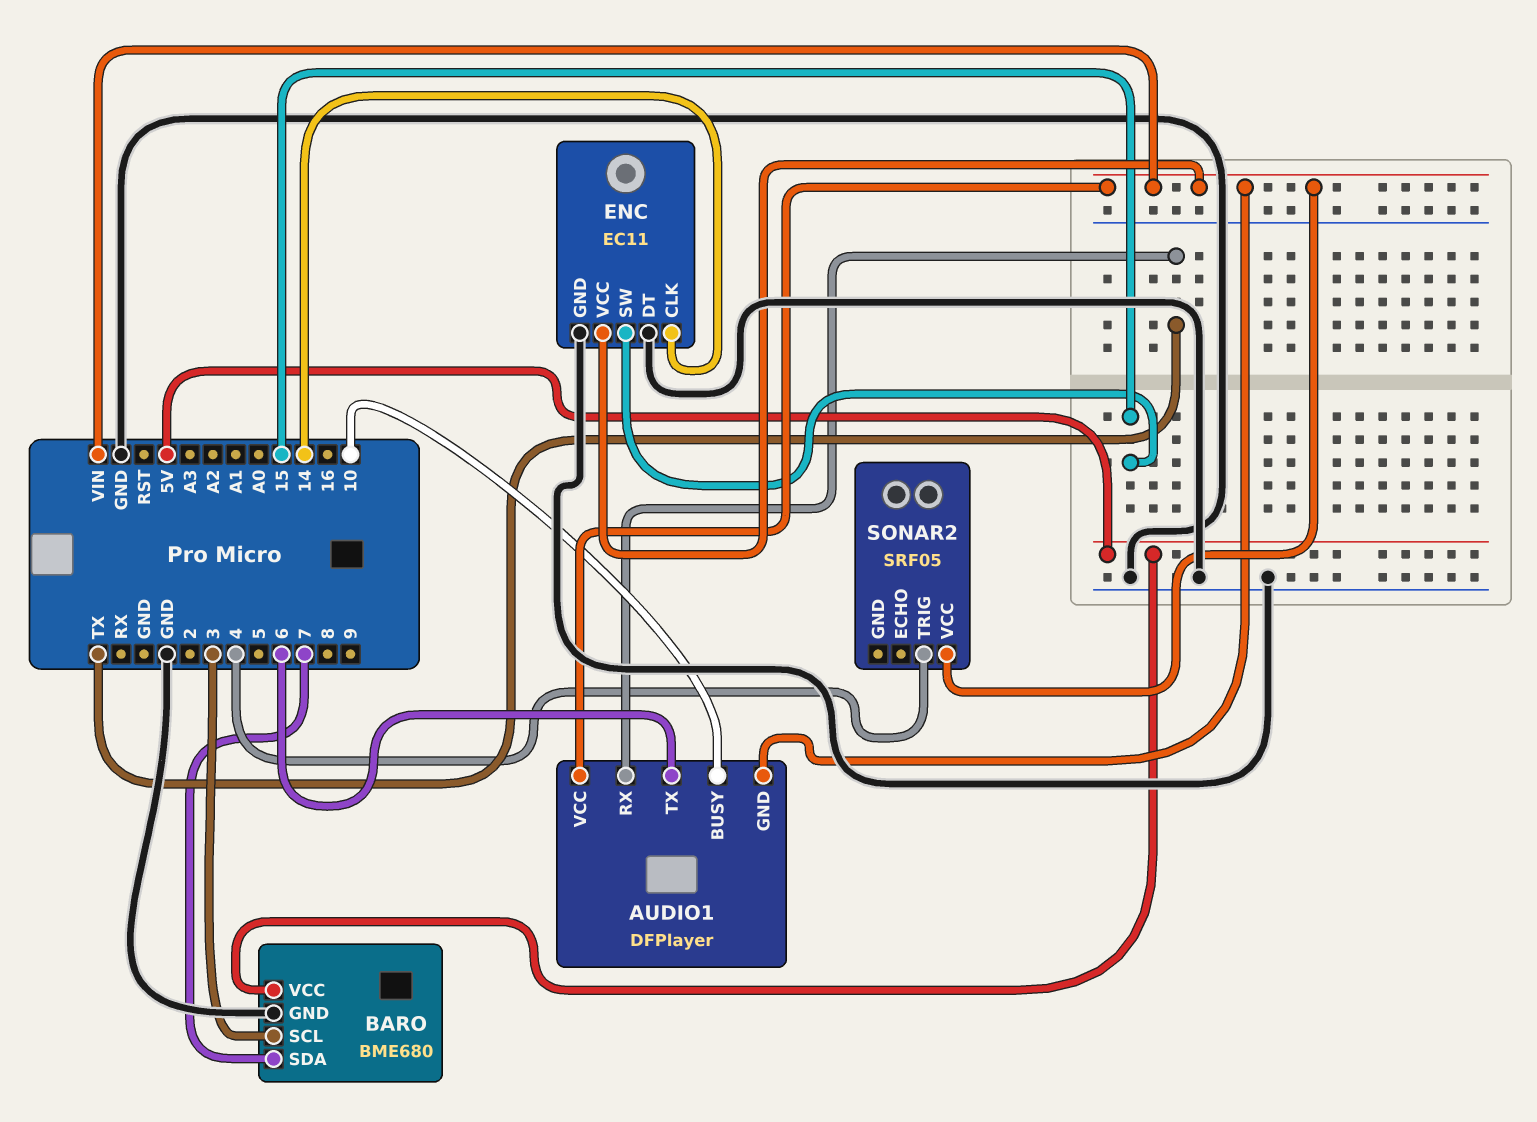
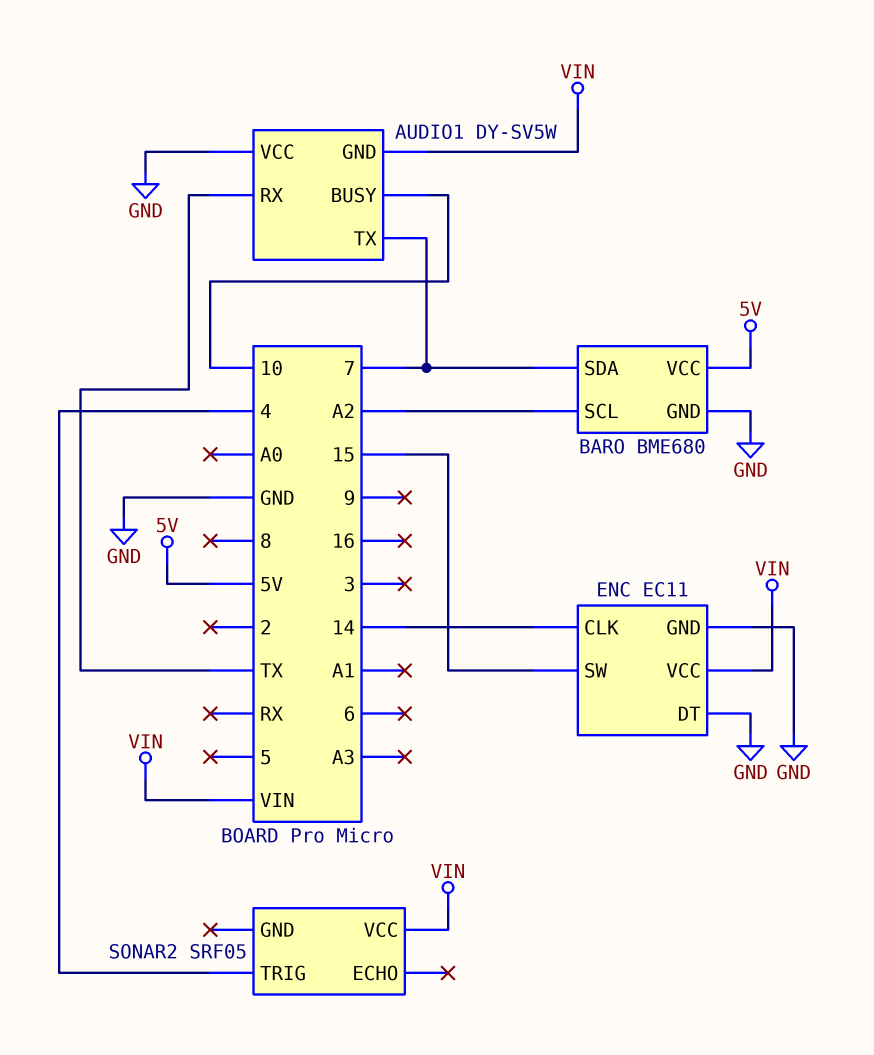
AUDIO1: DFPlayer -> DY-SV5W
AUDIO1 pin TX: 6 -> 7
AUDIO1 pin VCC: VIN -> GND
BARO pin SCL: 3 -> A2

